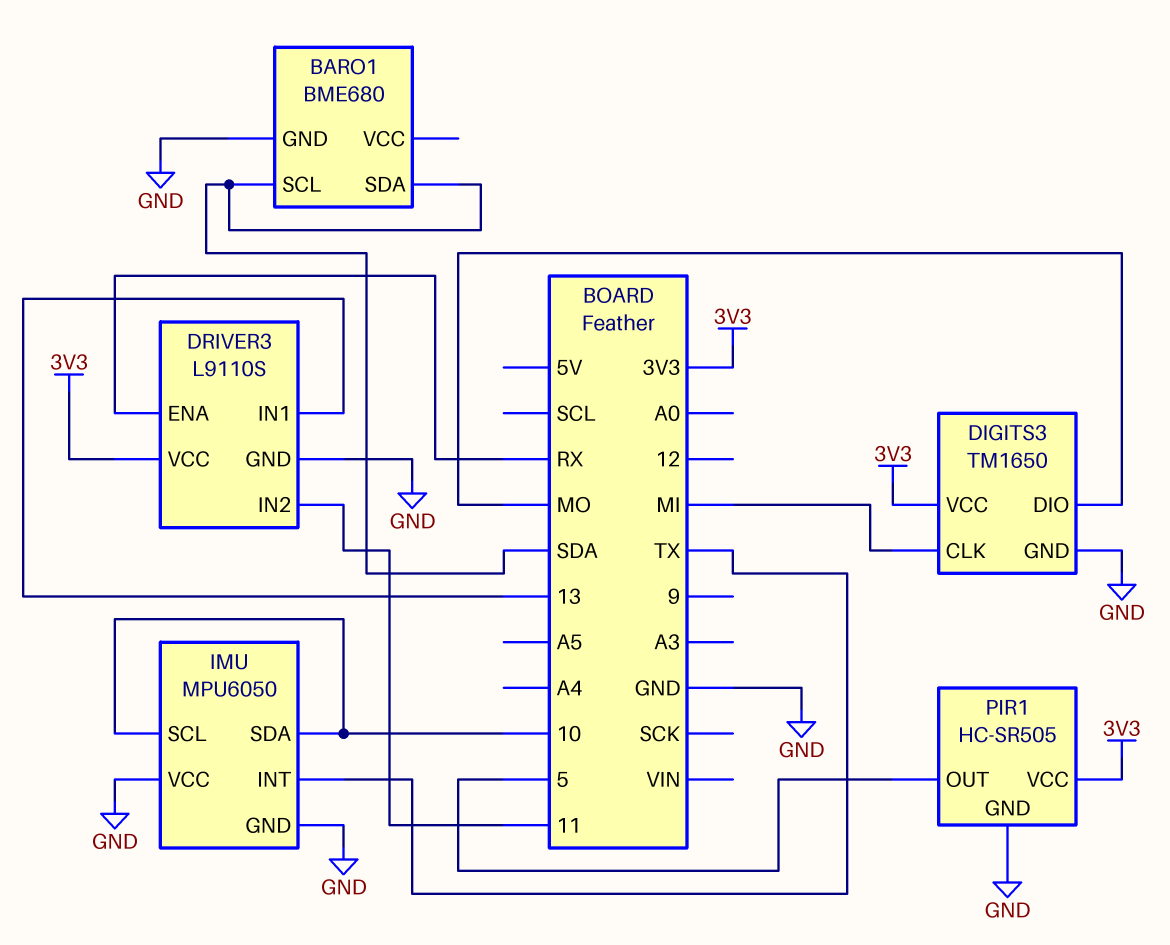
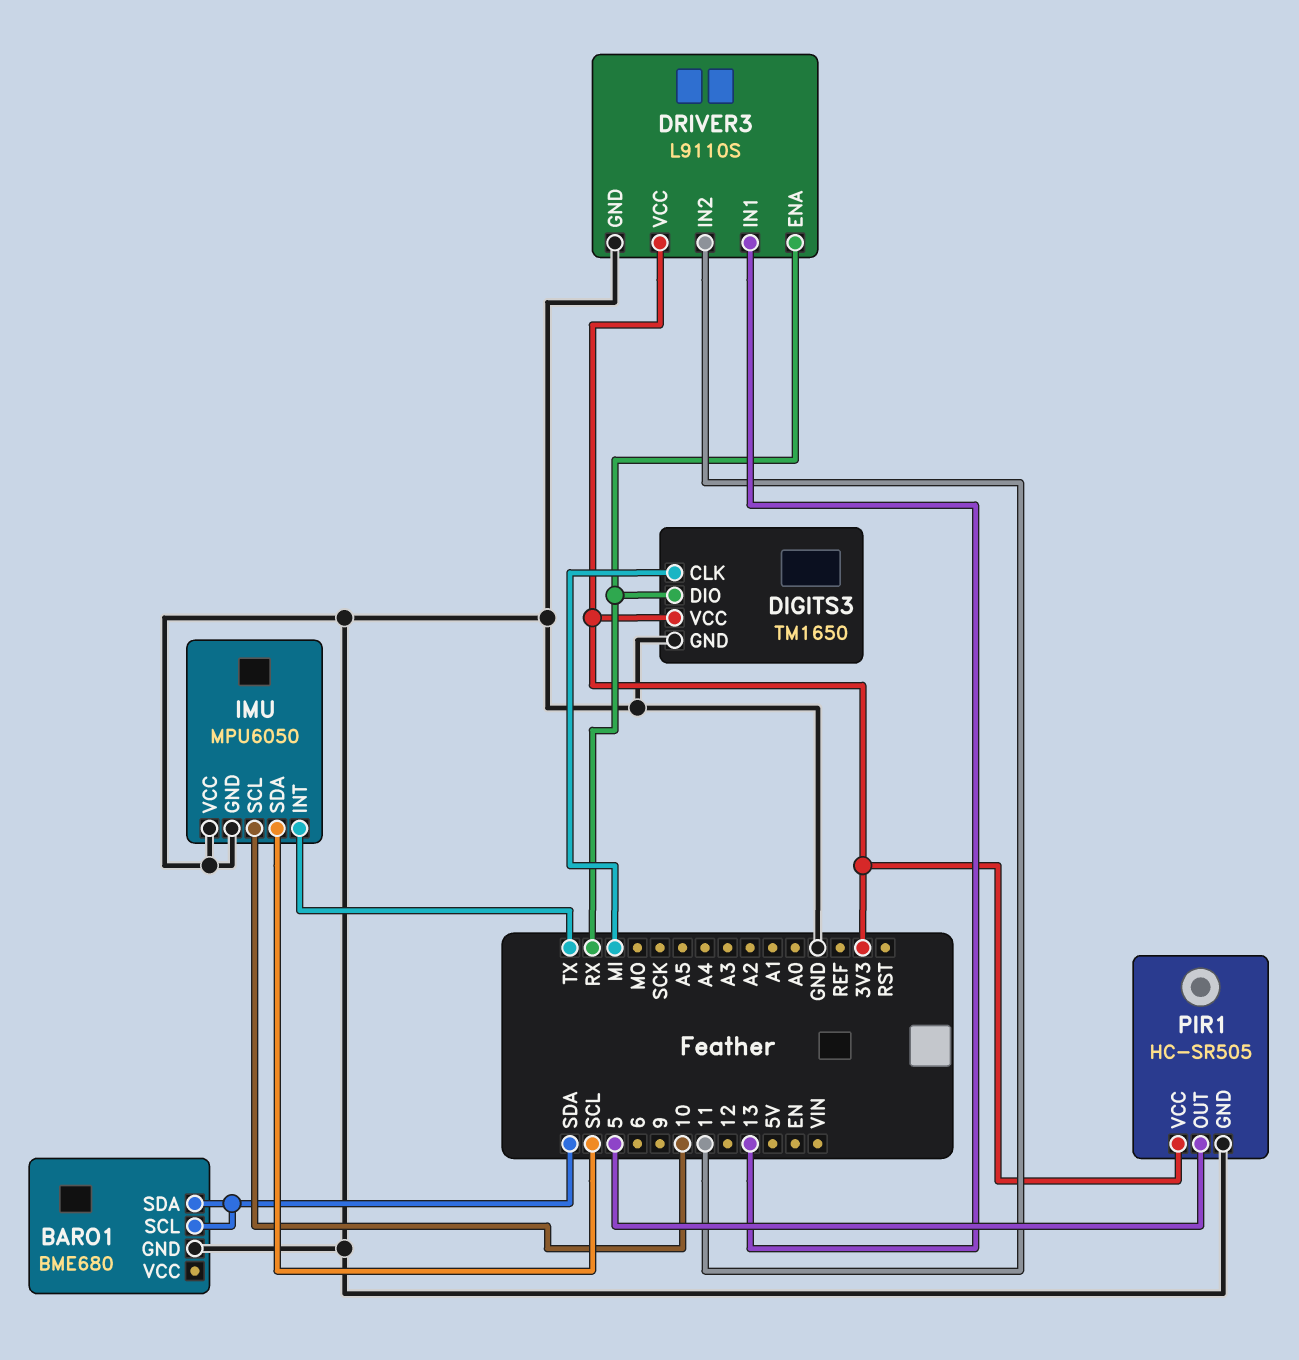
DIGITS3 pin DIO: MO -> RX
IMU pin SDA: 10 -> SCL

